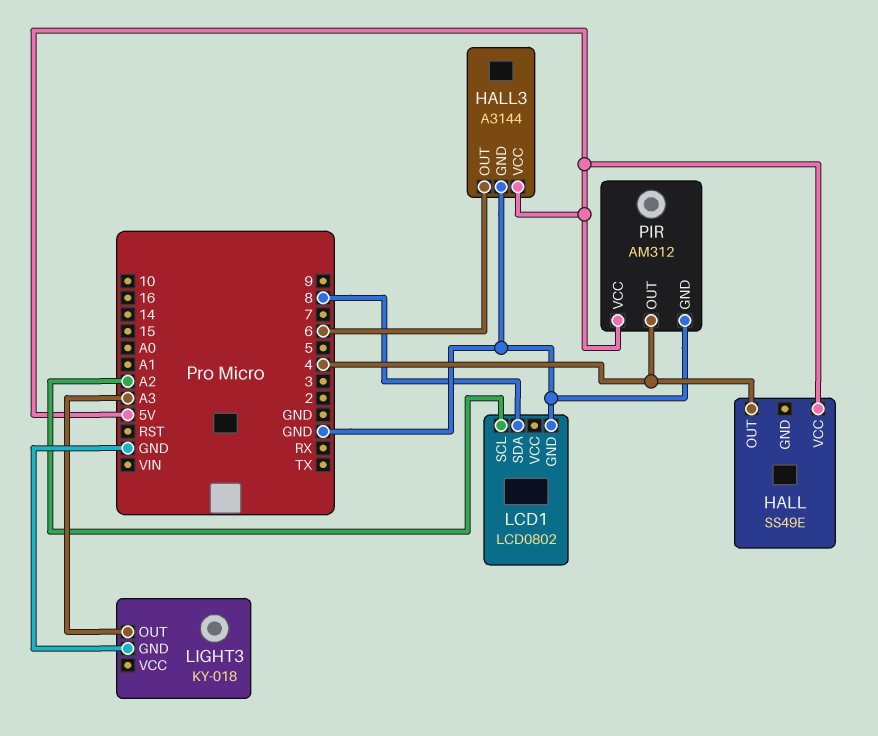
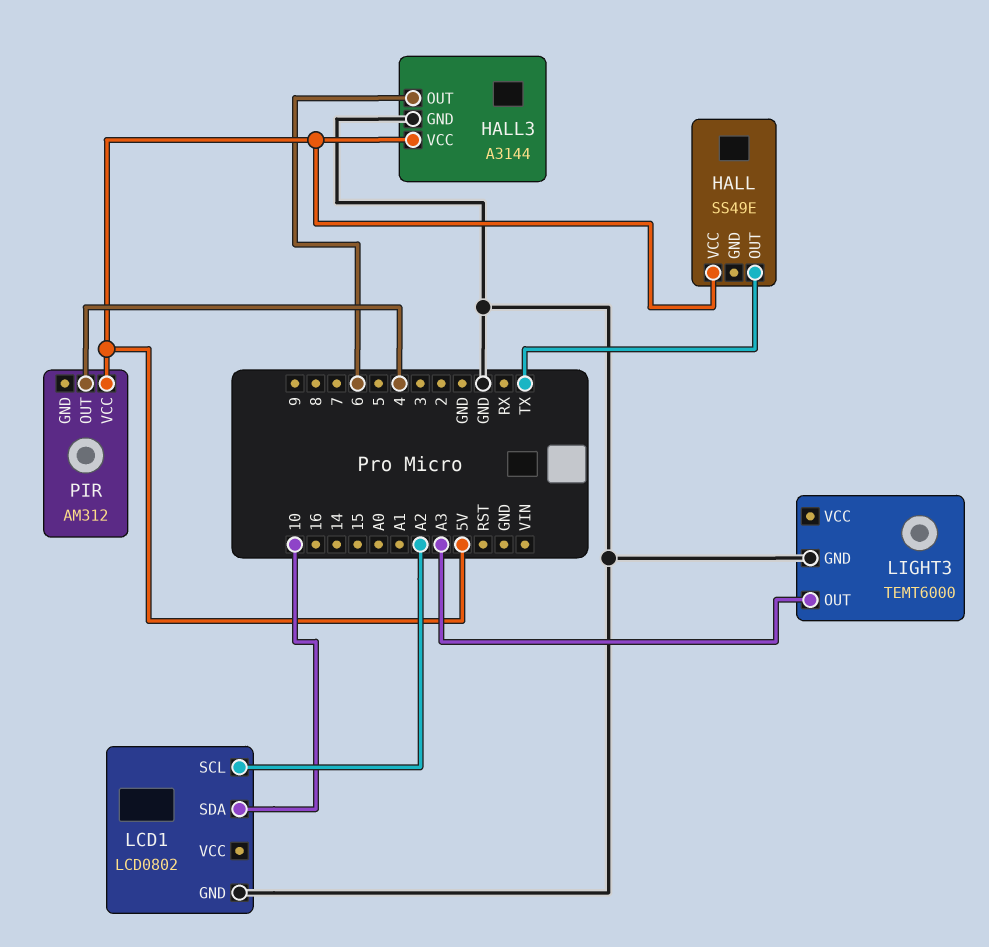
HALL pin OUT: 4 -> TX
LCD1 pin SDA: 8 -> 10
LIGHT3: KY-018 -> TEMT6000
PIR pin GND: GND -> none

